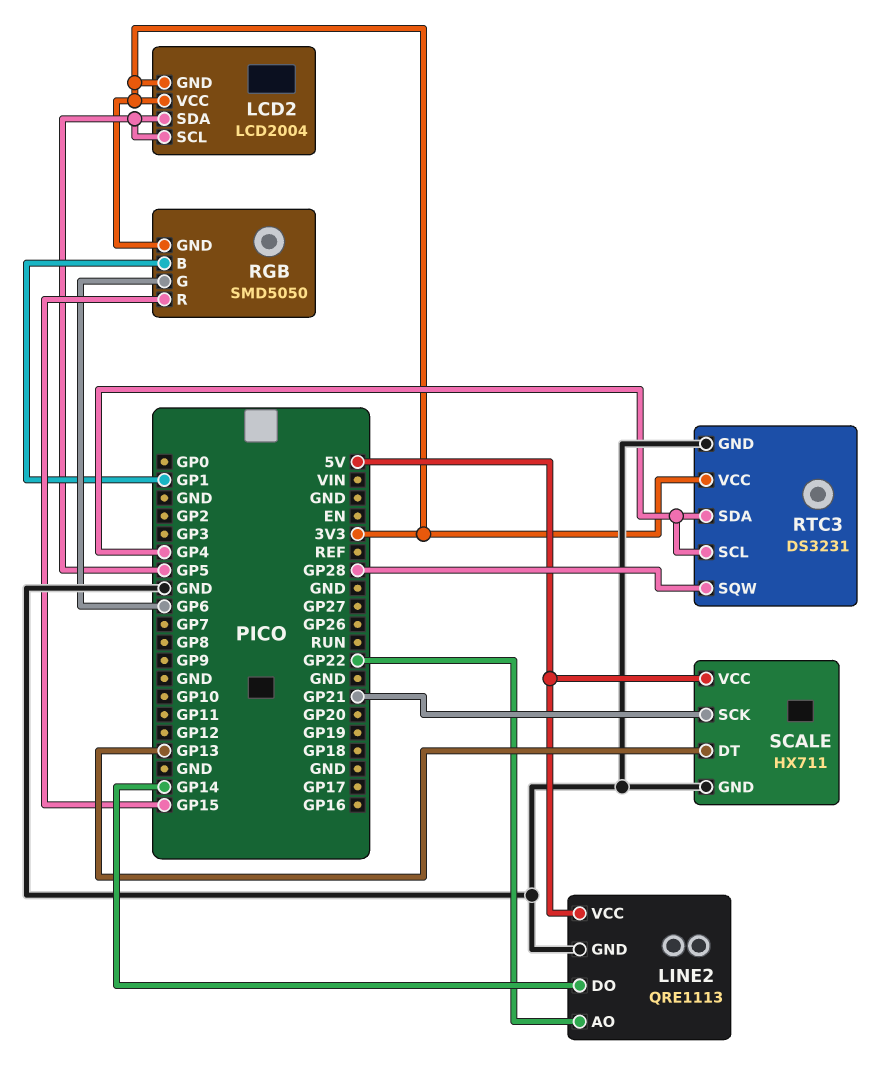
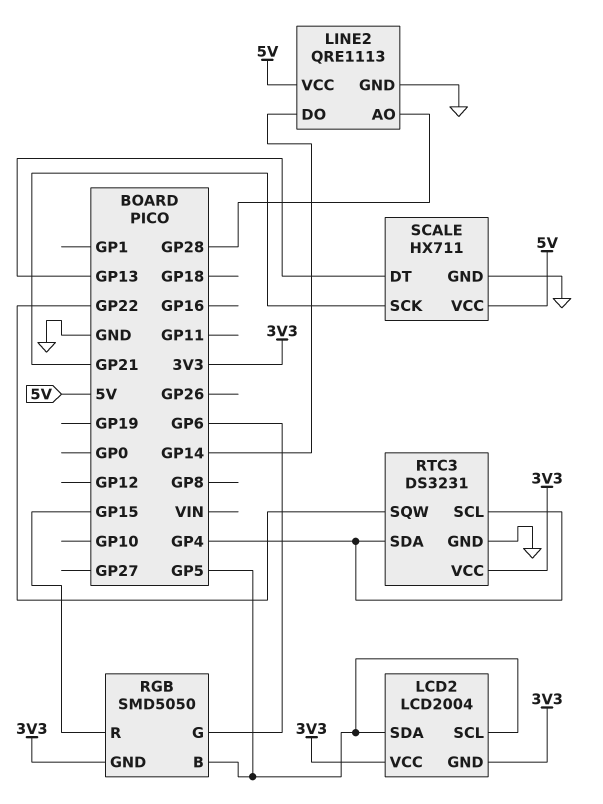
LINE2 pin AO: GP22 -> GP28
RGB pin B: GP1 -> GP5
RTC3 pin SQW: GP28 -> GP22

